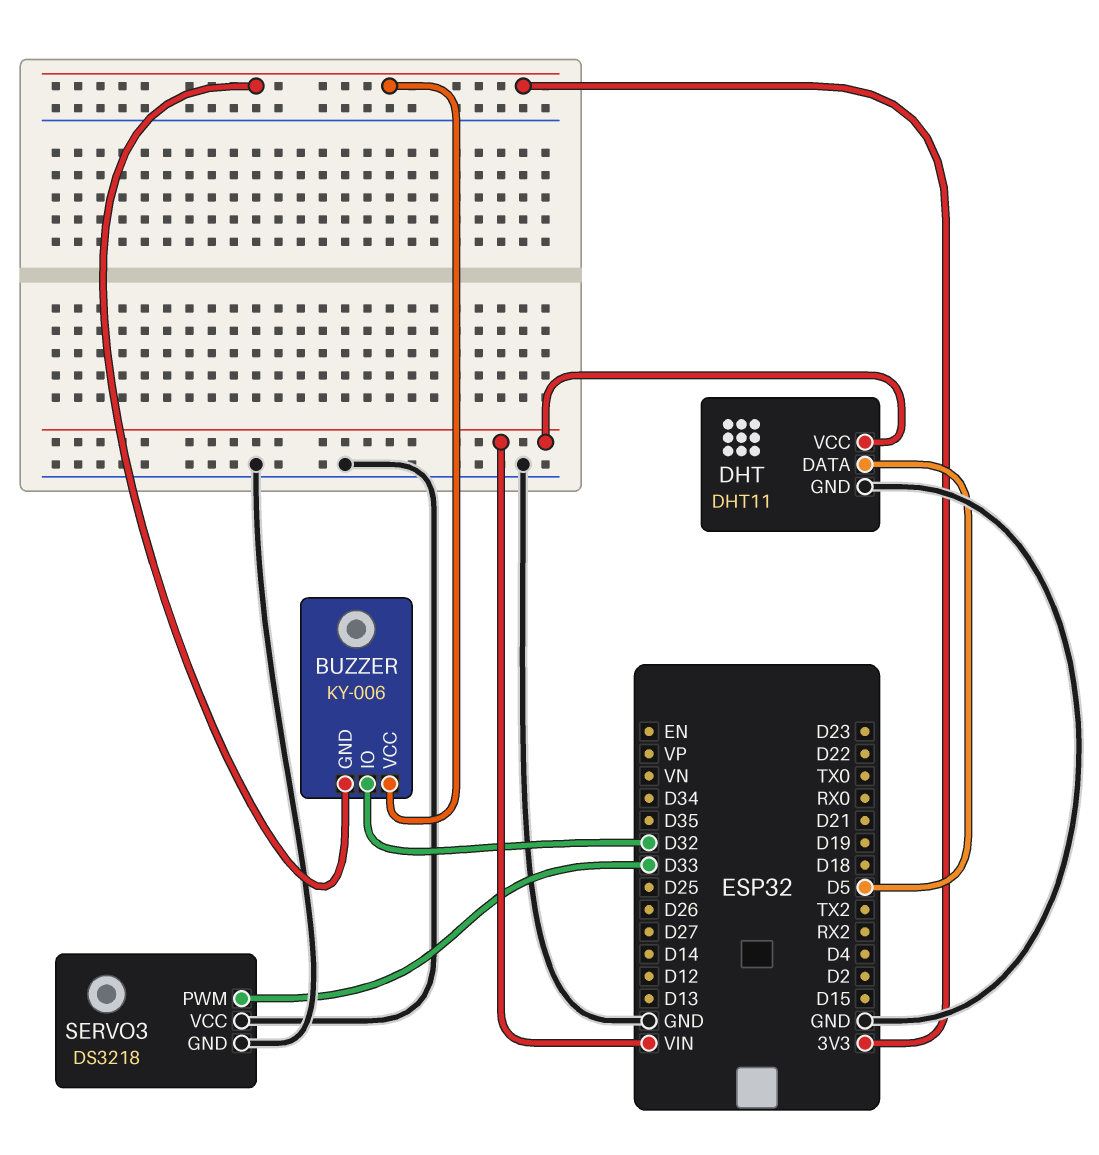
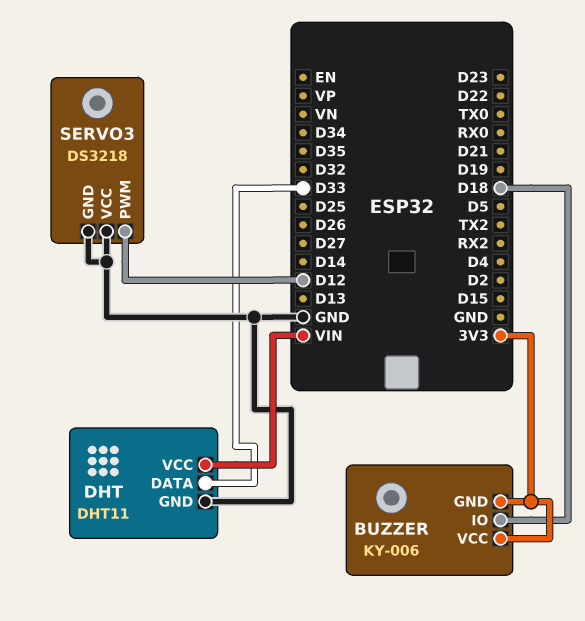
BUZZER pin IO: D32 -> D18
DHT pin DATA: D5 -> D33
SERVO3 pin PWM: D33 -> D12

